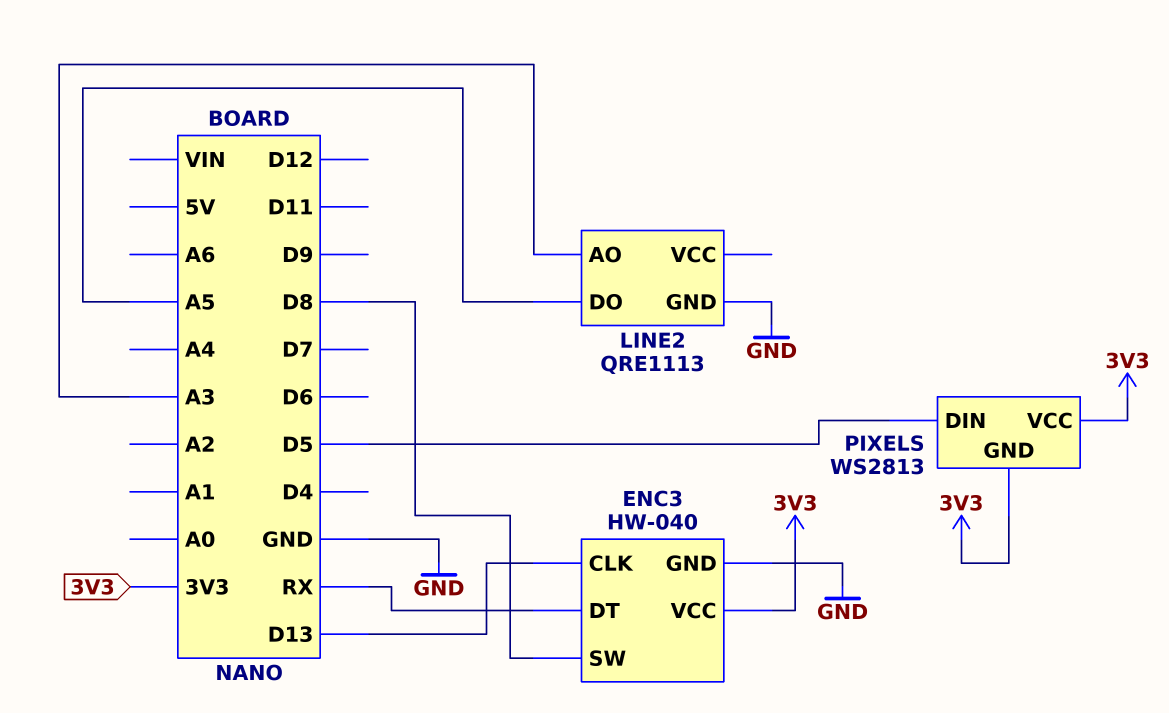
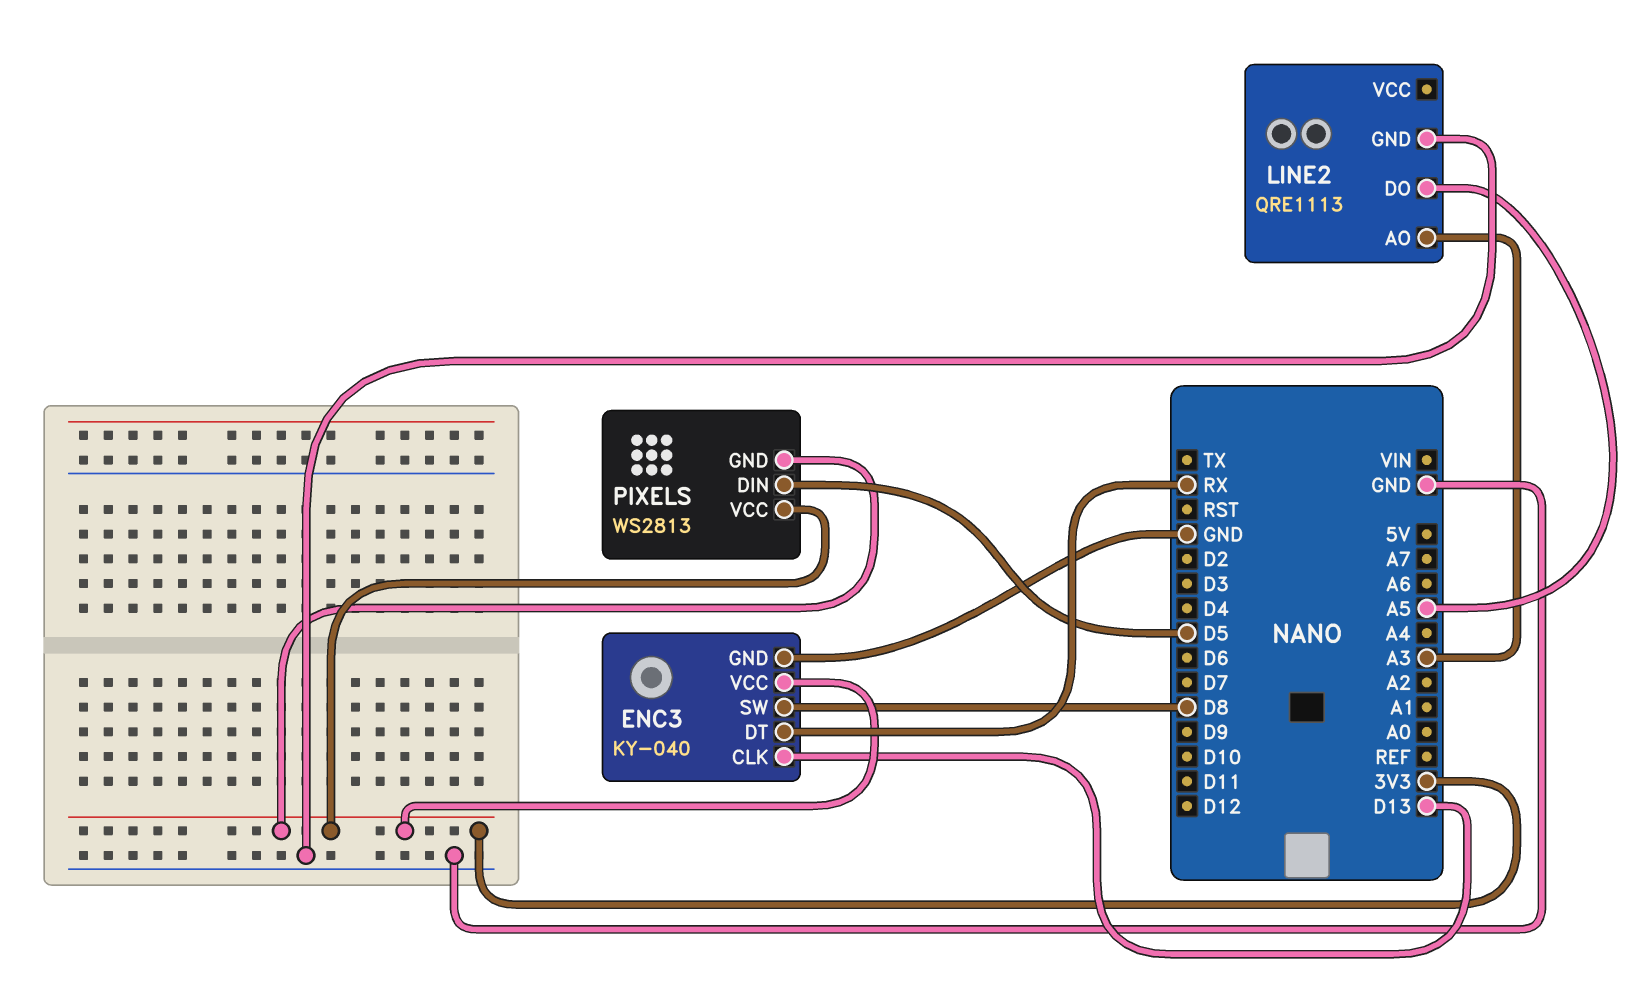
ENC3: HW-040 -> KY-040

